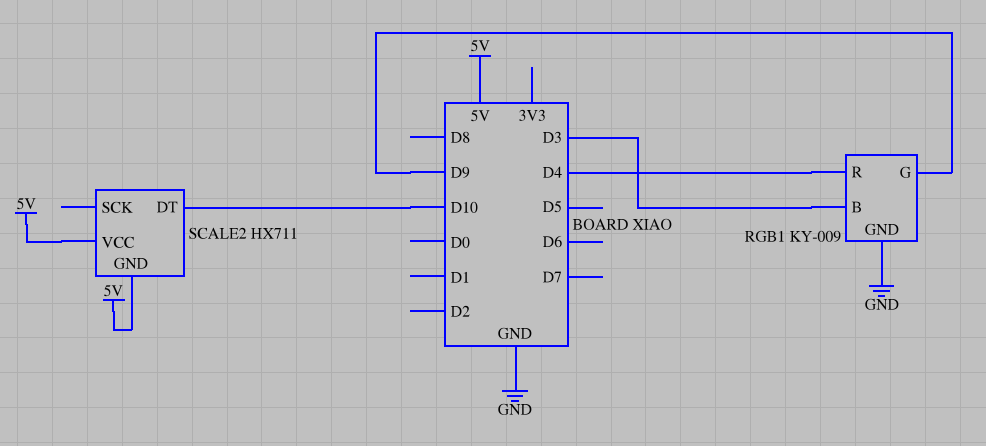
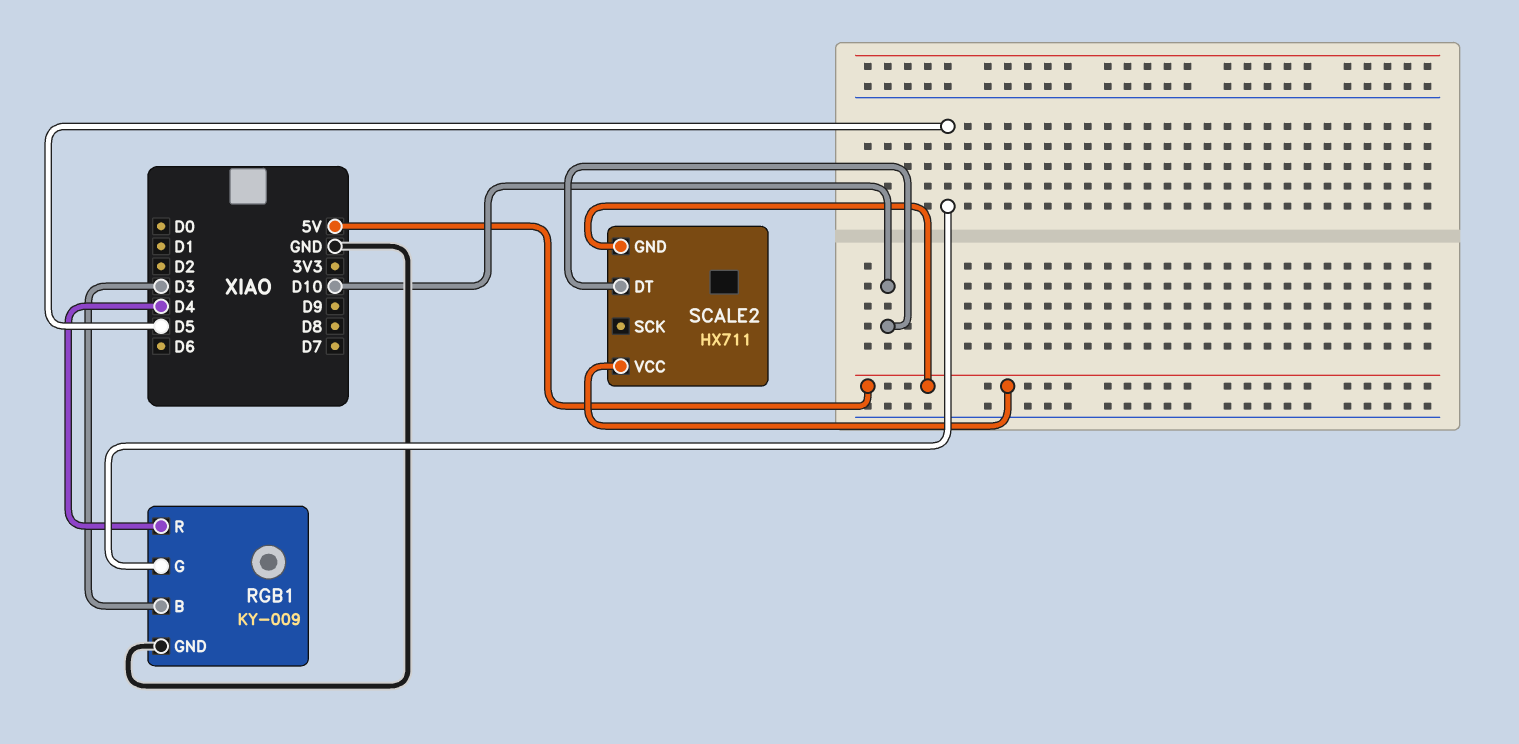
RGB1 pin G: D9 -> D5

